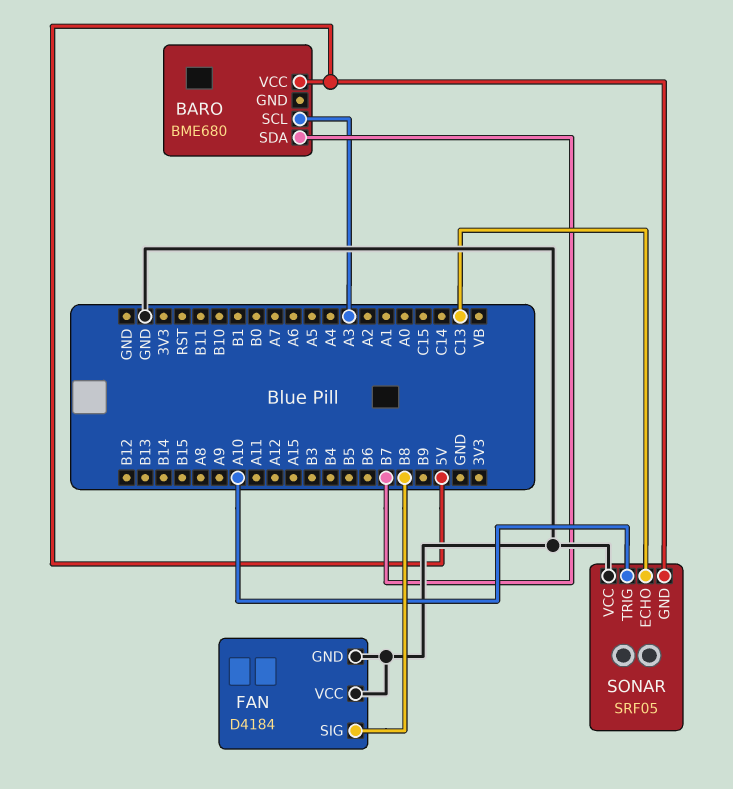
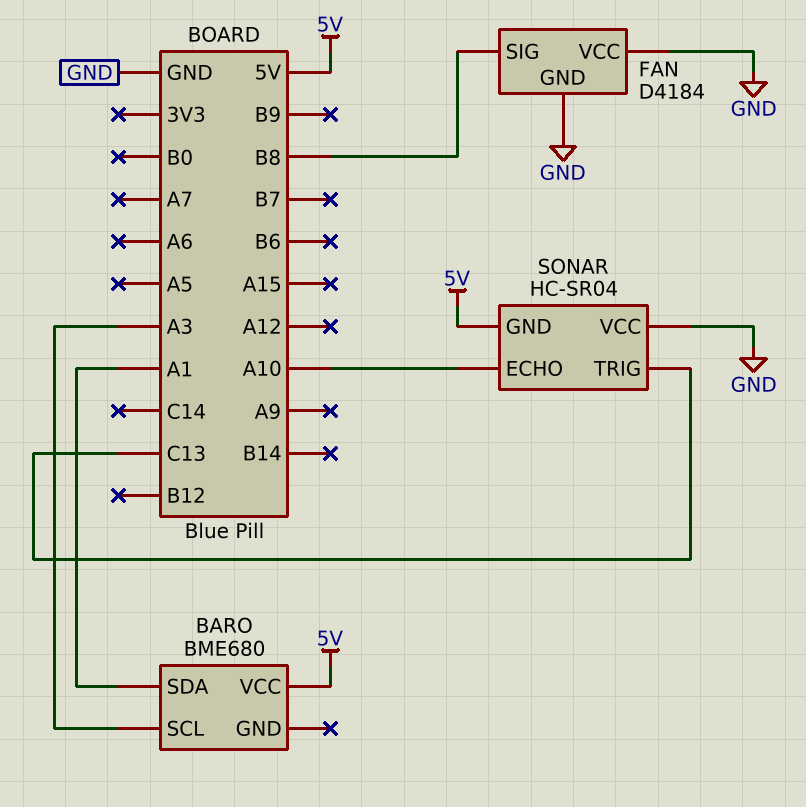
BARO pin SDA: B7 -> A1
SONAR: SRF05 -> HC-SR04
SONAR pin ECHO: C13 -> A10
SONAR pin TRIG: A10 -> C13

